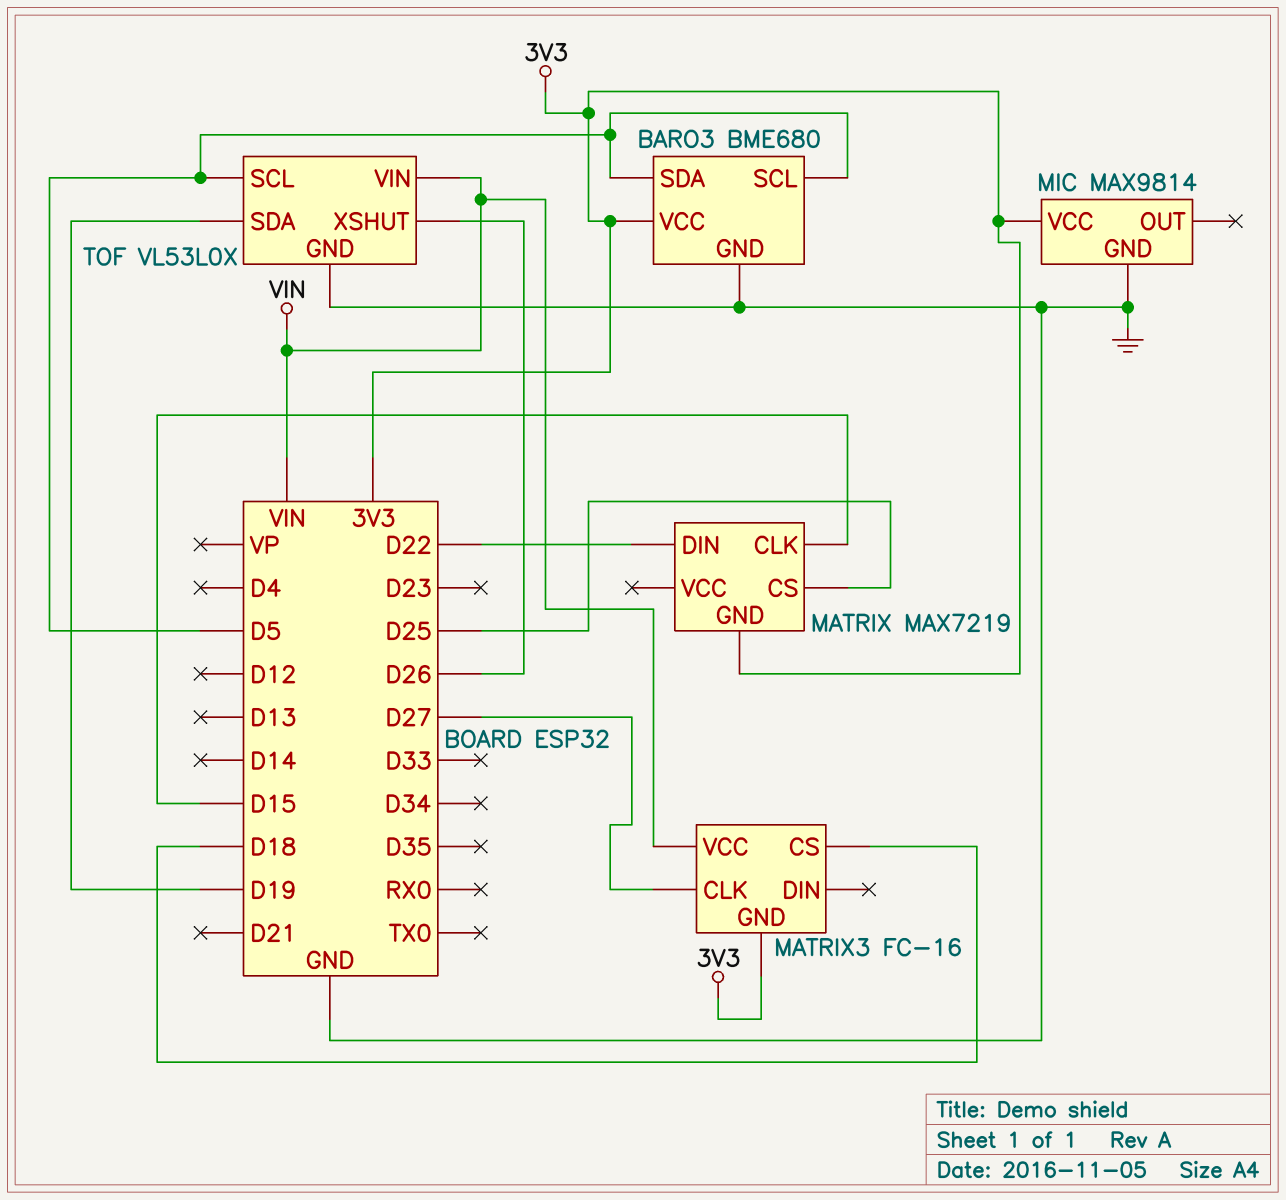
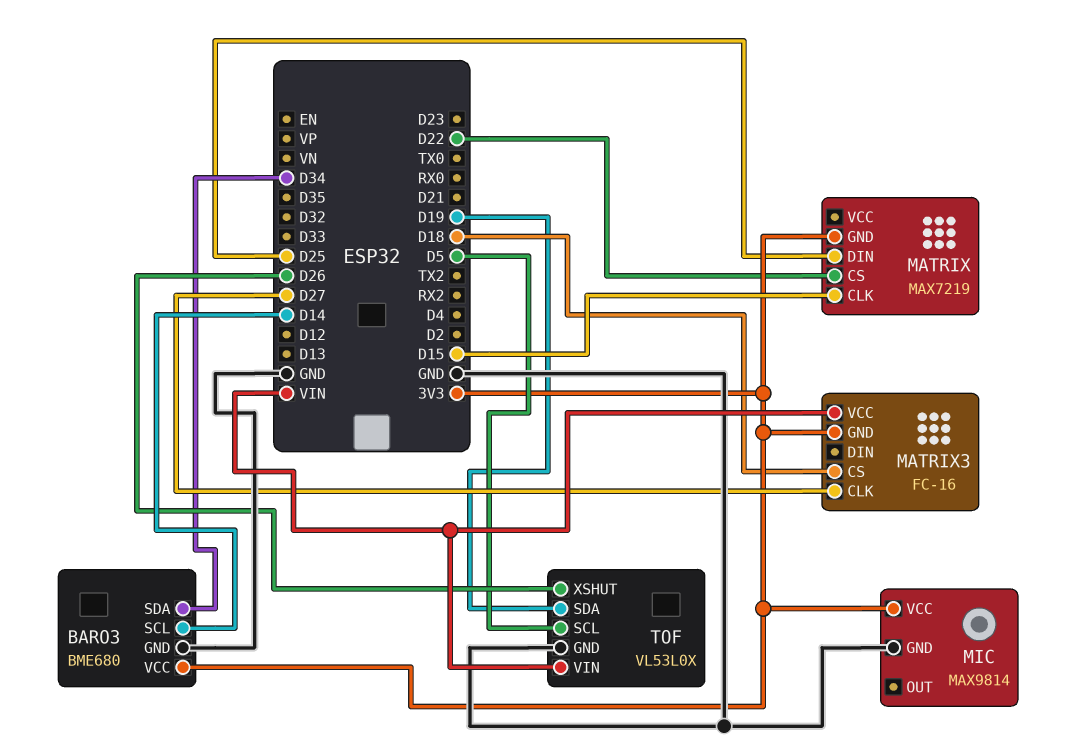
BARO3 pin SCL: D5 -> D14
BARO3 pin SDA: D5 -> D34
MATRIX pin CS: D25 -> D22
MATRIX pin DIN: D22 -> D25

